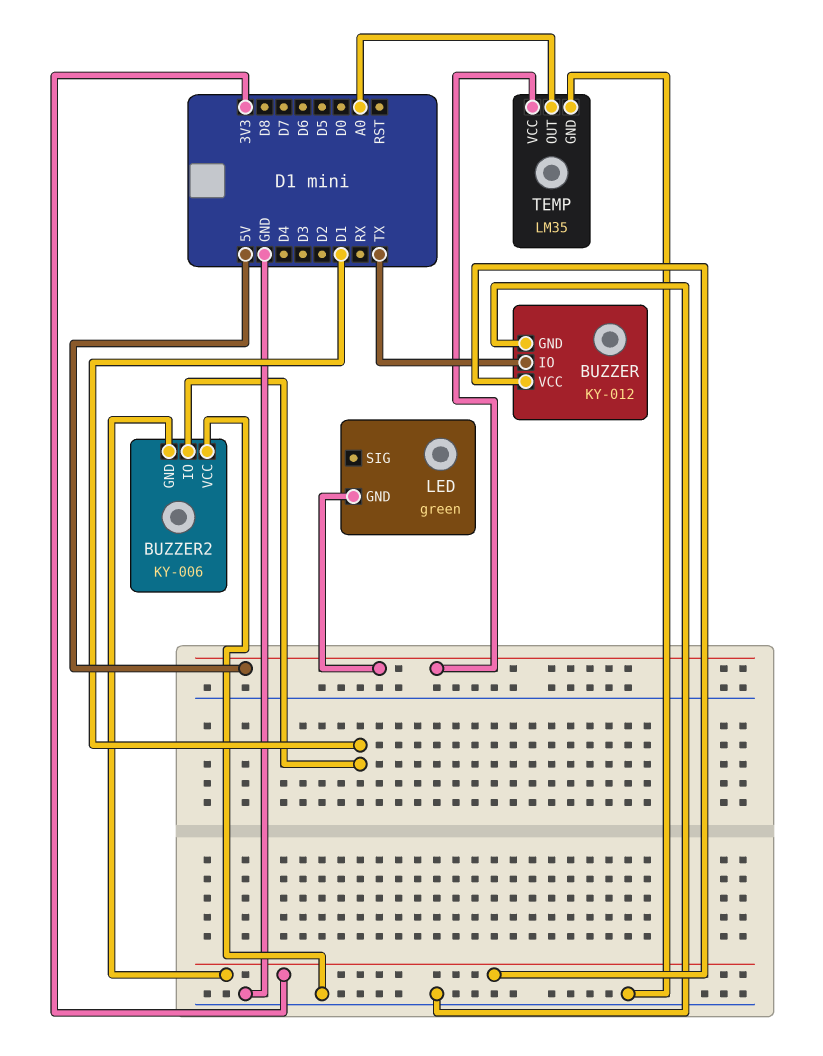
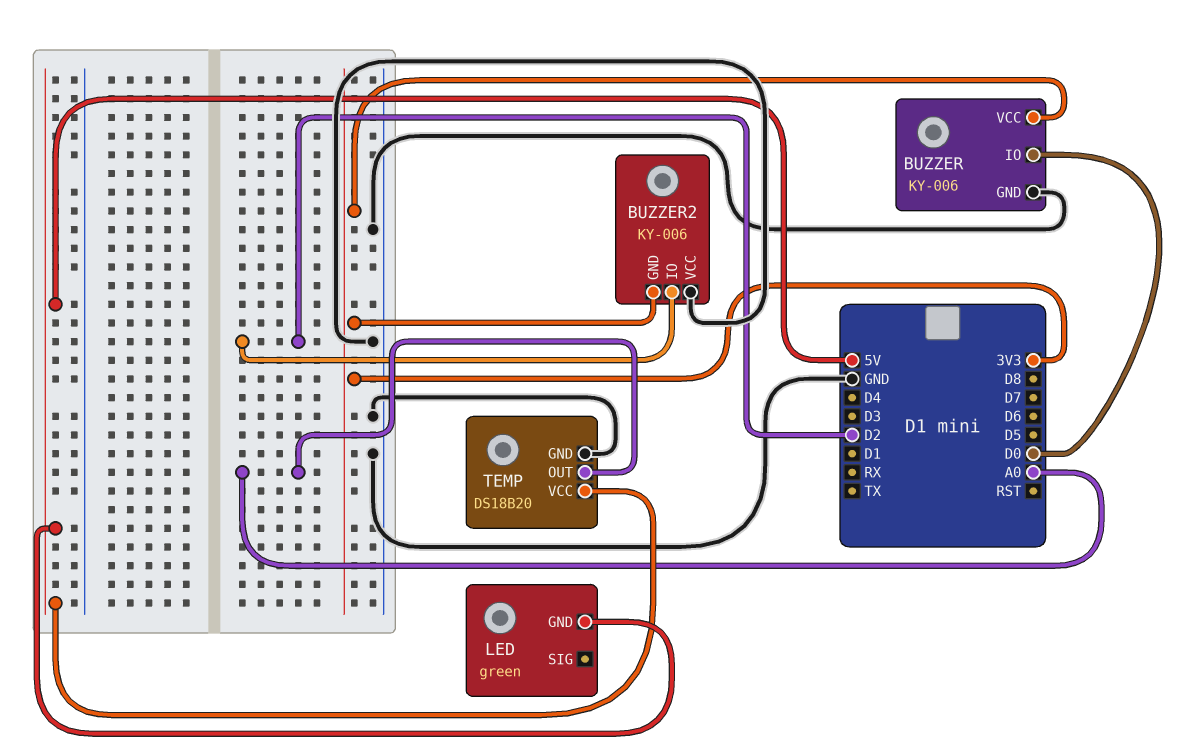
BUZZER: KY-012 -> KY-006
BUZZER pin IO: TX -> D0
BUZZER2 pin IO: D1 -> D2
TEMP: LM35 -> DS18B20

